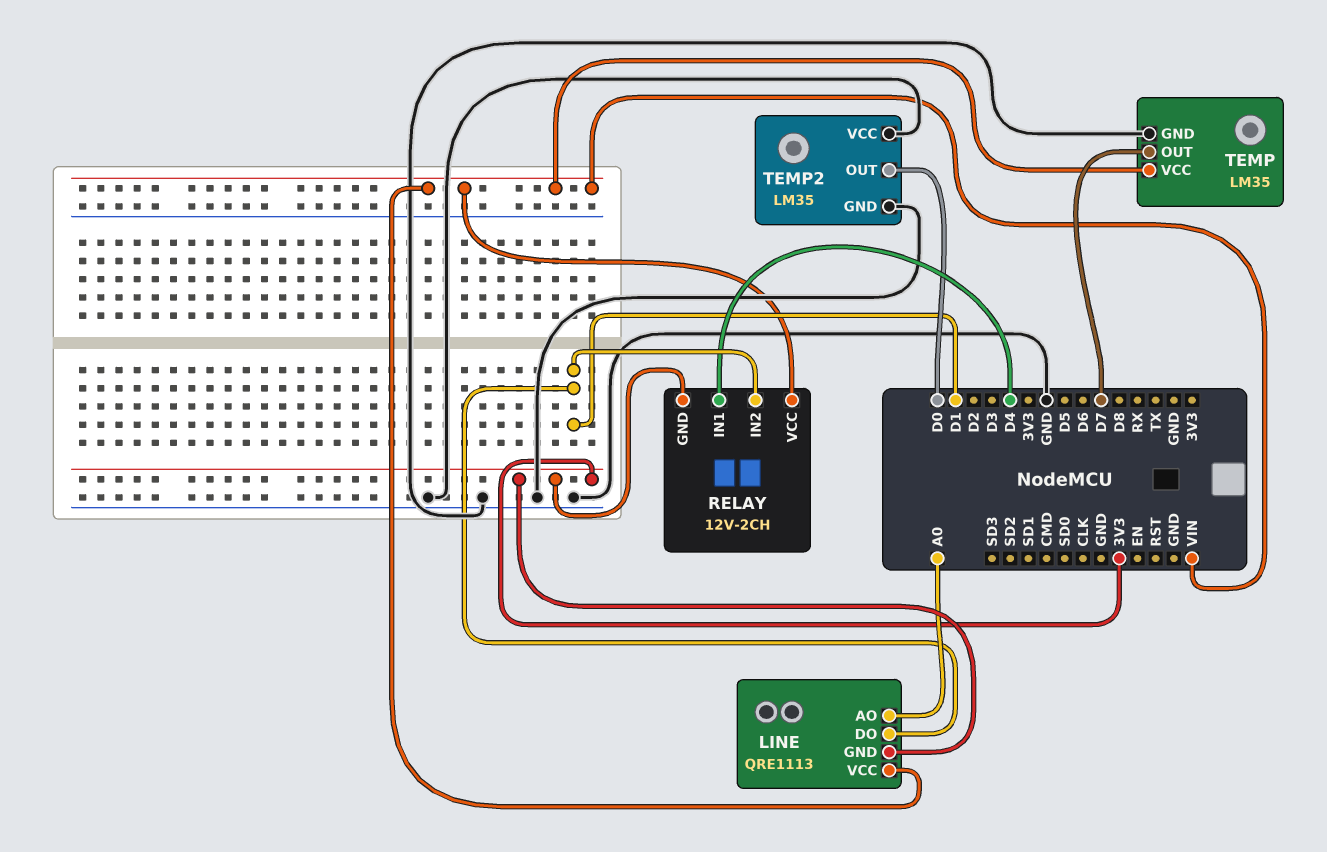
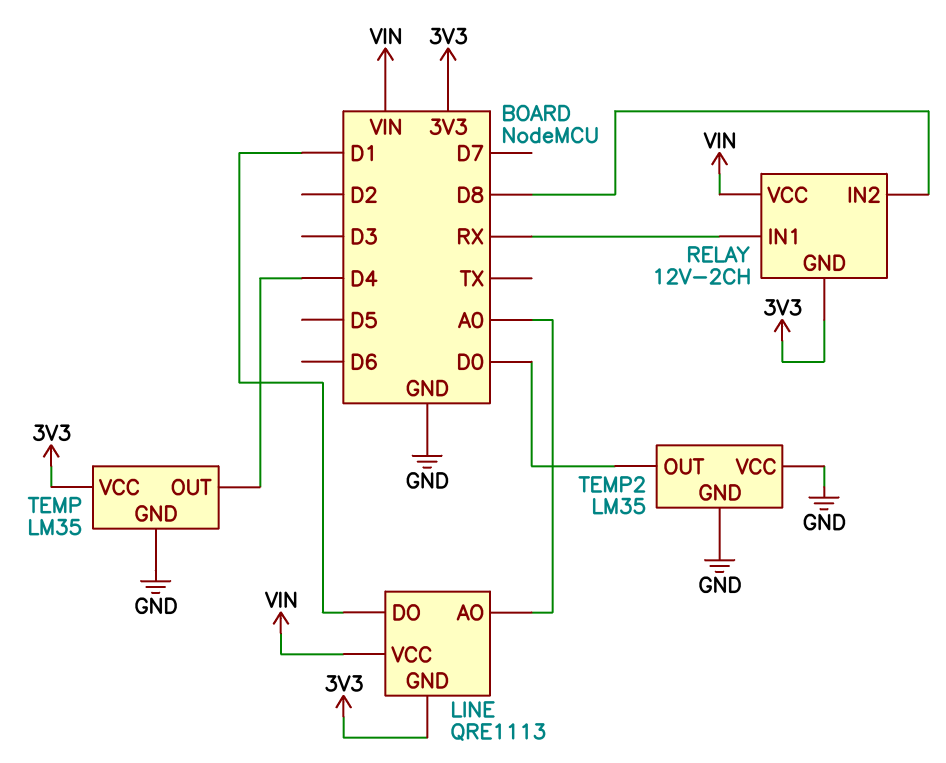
RELAY pin IN1: D4 -> RX
RELAY pin IN2: D1 -> D8
TEMP pin OUT: D7 -> D4
TEMP pin VCC: VIN -> 3V3

